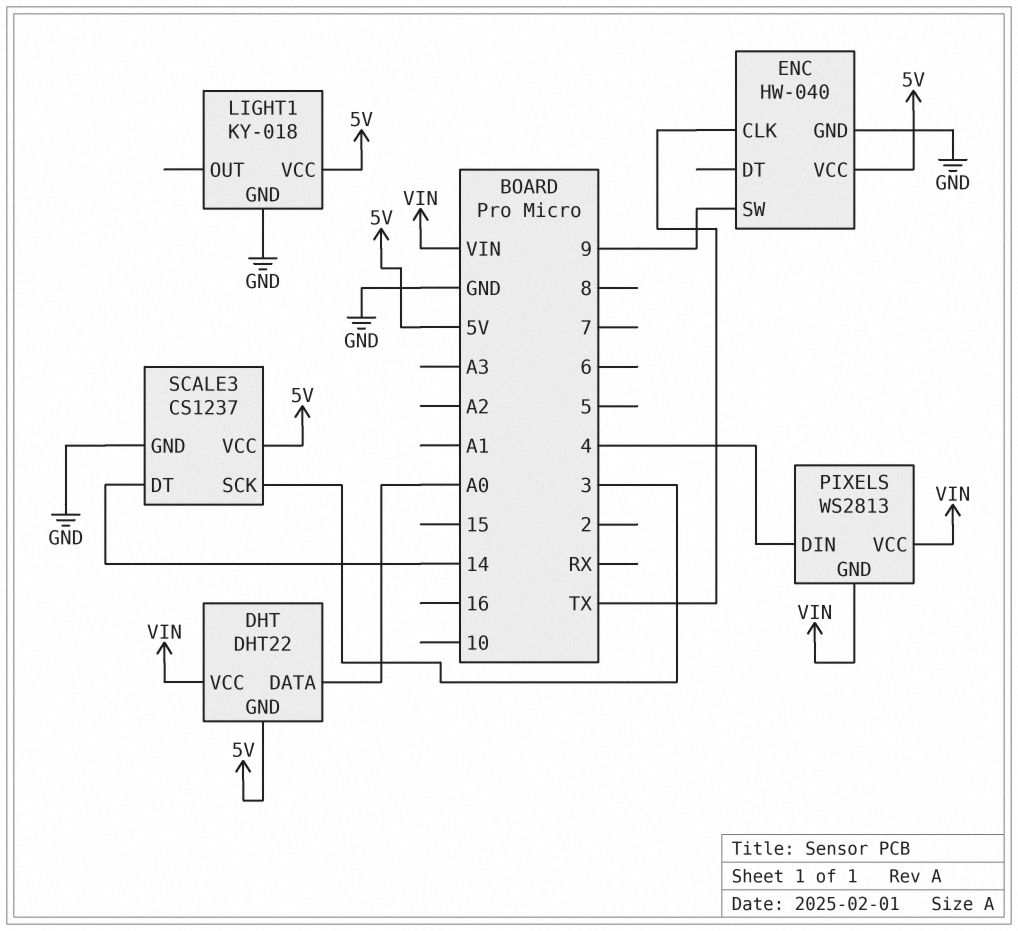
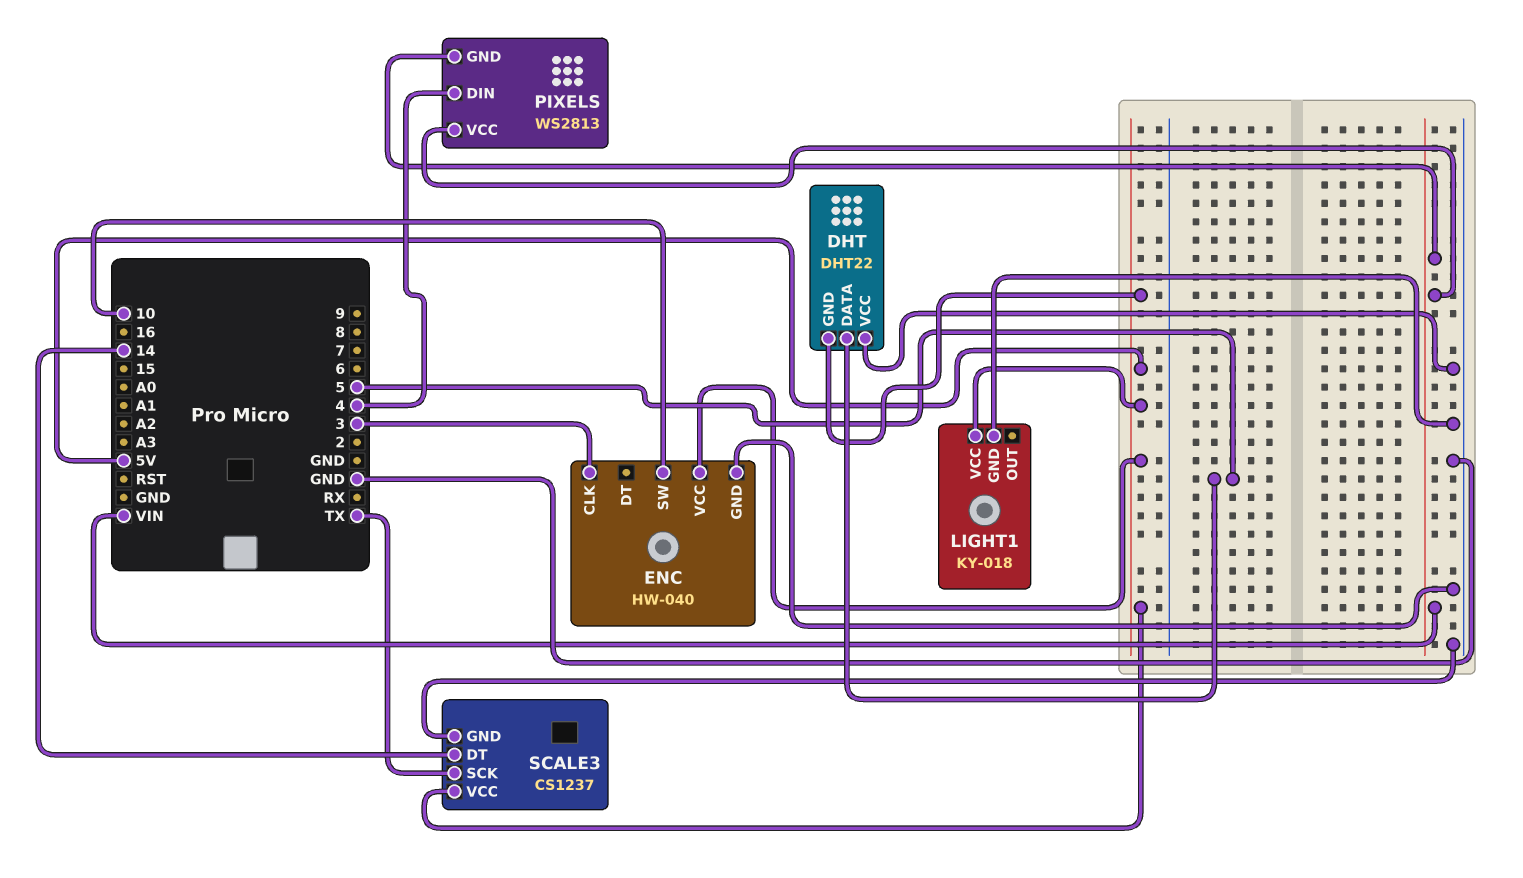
DHT pin DATA: A0 -> 5
DHT pin VCC: VIN -> GND
ENC pin CLK: TX -> 3
ENC pin SW: 9 -> 10
SCALE3 pin SCK: 3 -> TX

